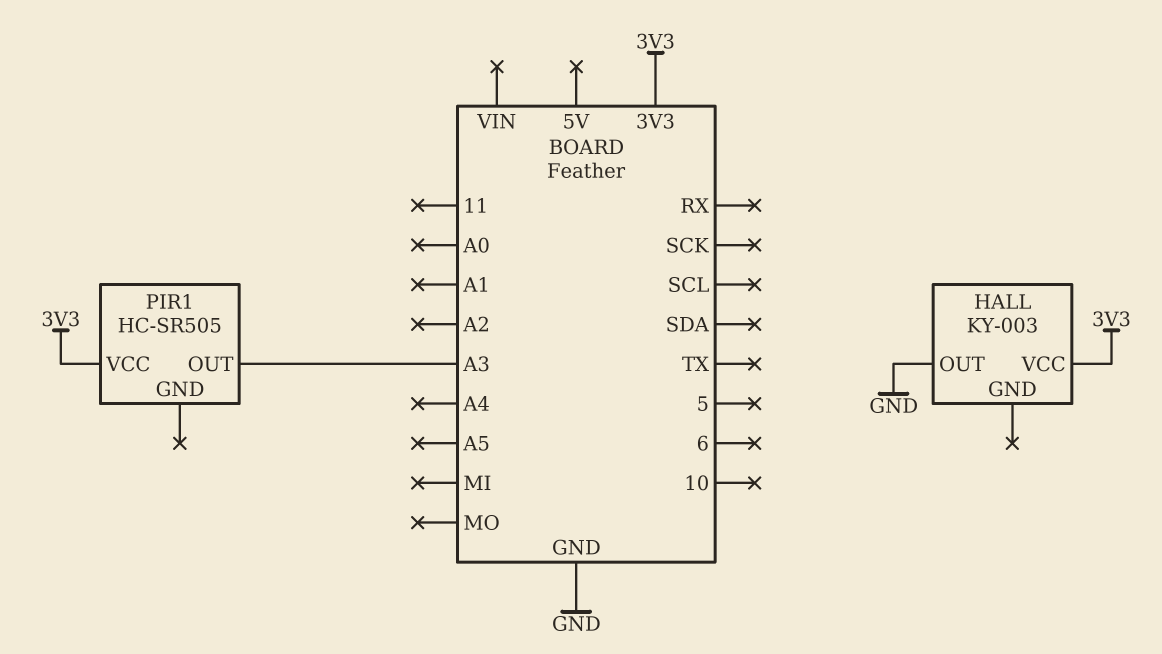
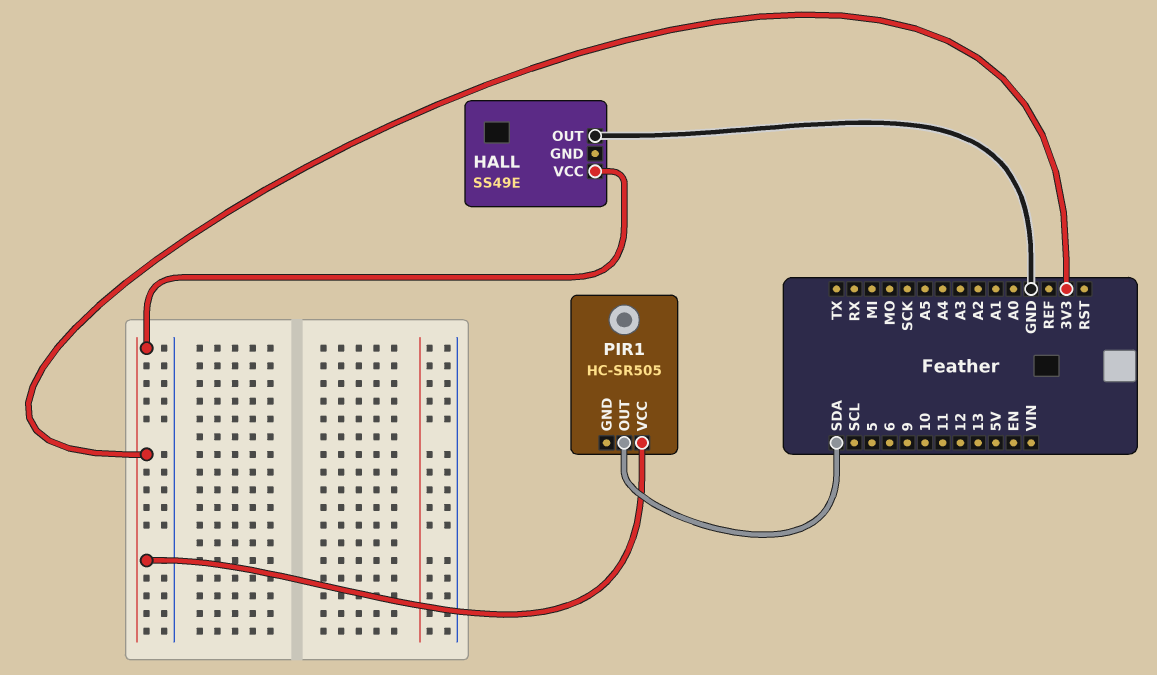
HALL: KY-003 -> SS49E
PIR1 pin OUT: A3 -> SDA

